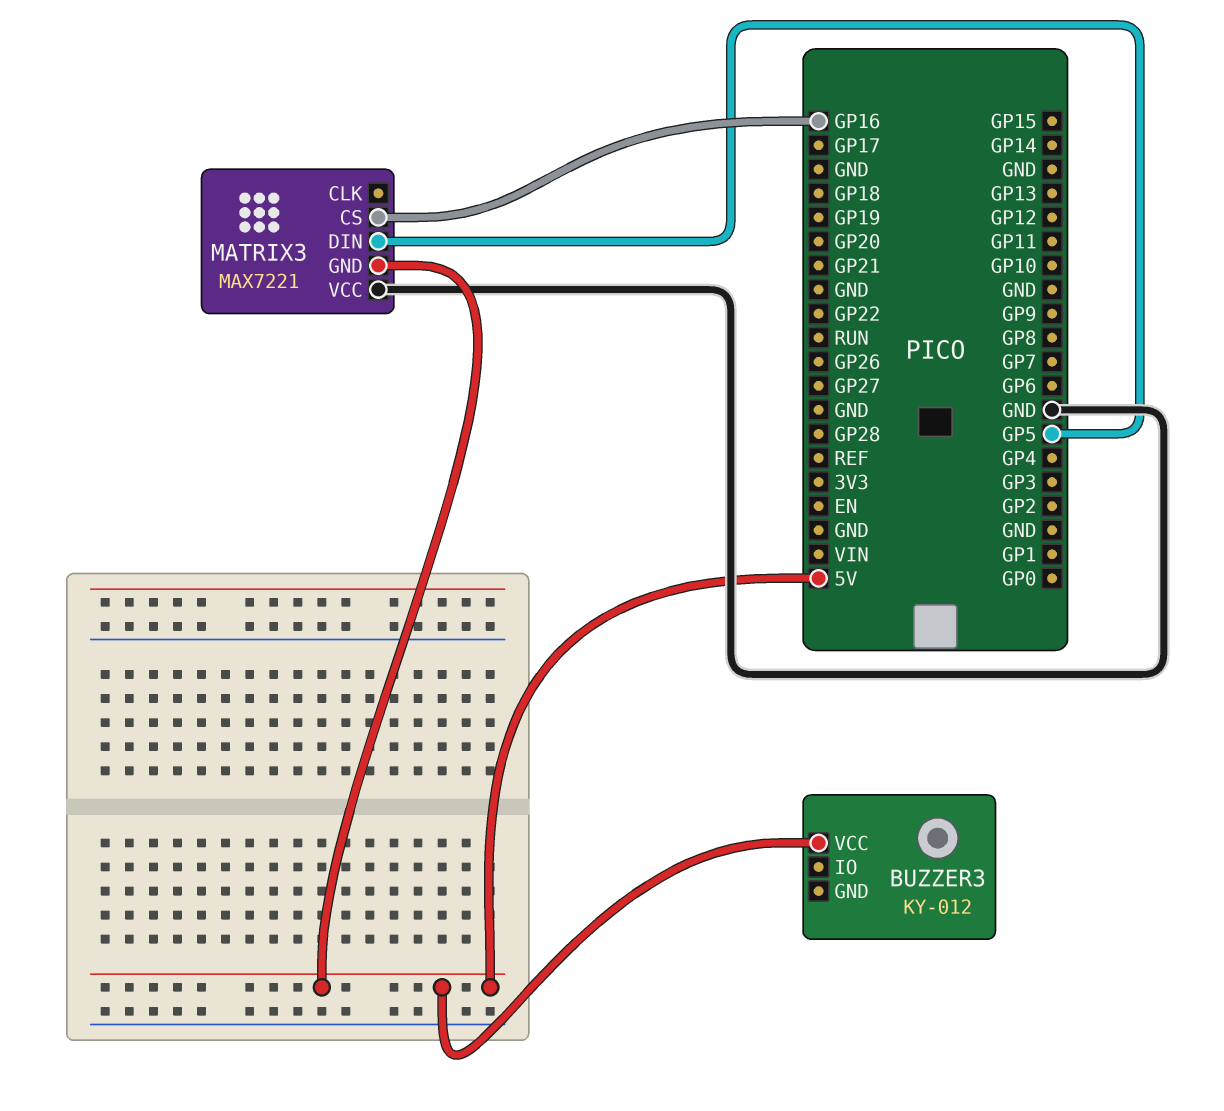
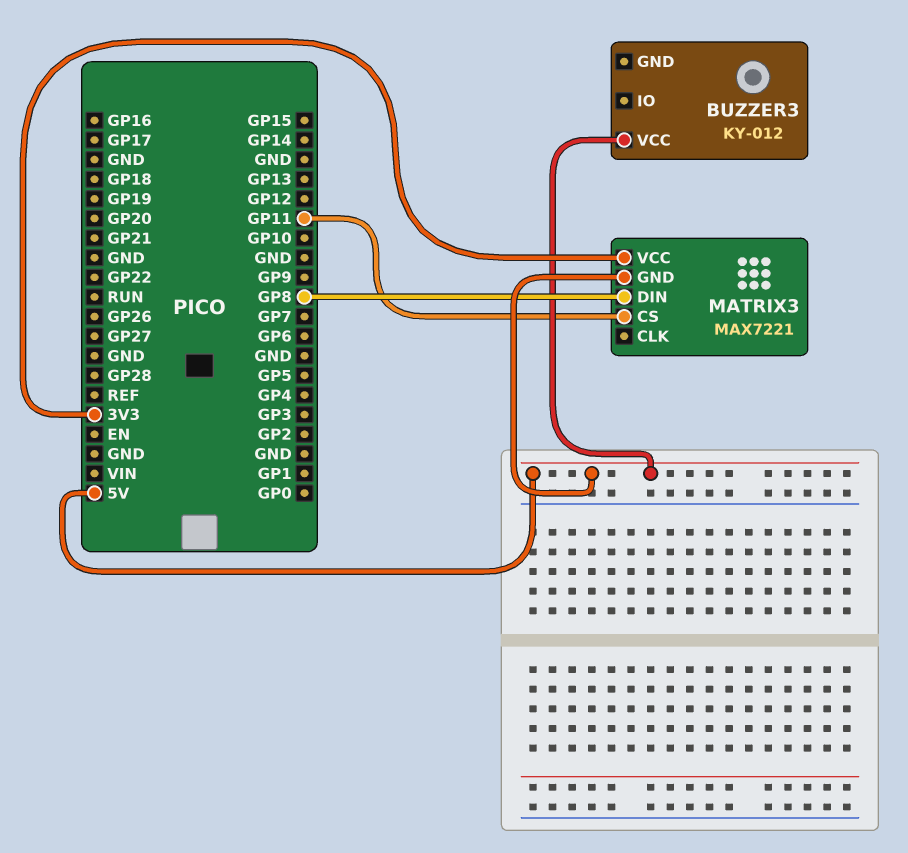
MATRIX3 pin CS: GP16 -> GP11
MATRIX3 pin DIN: GP5 -> GP8
MATRIX3 pin VCC: GND -> 3V3

